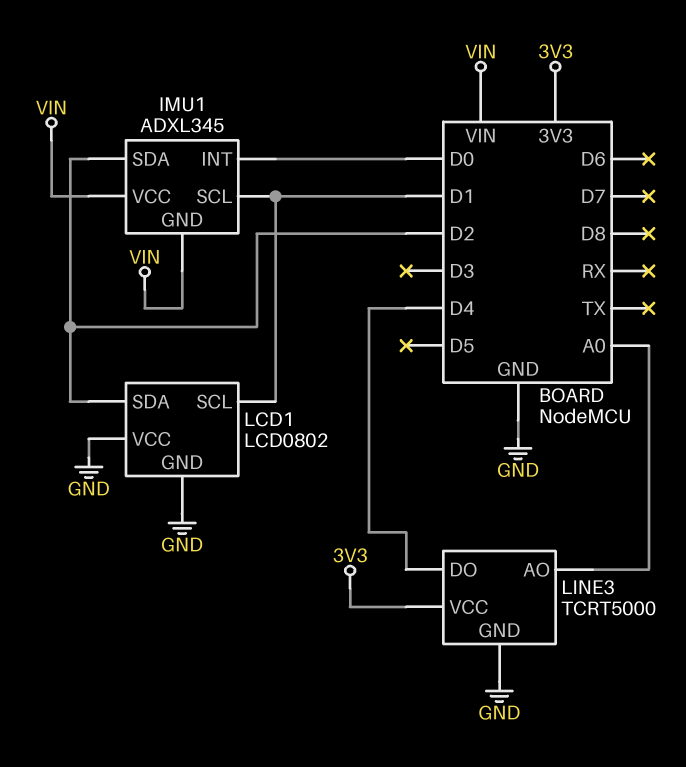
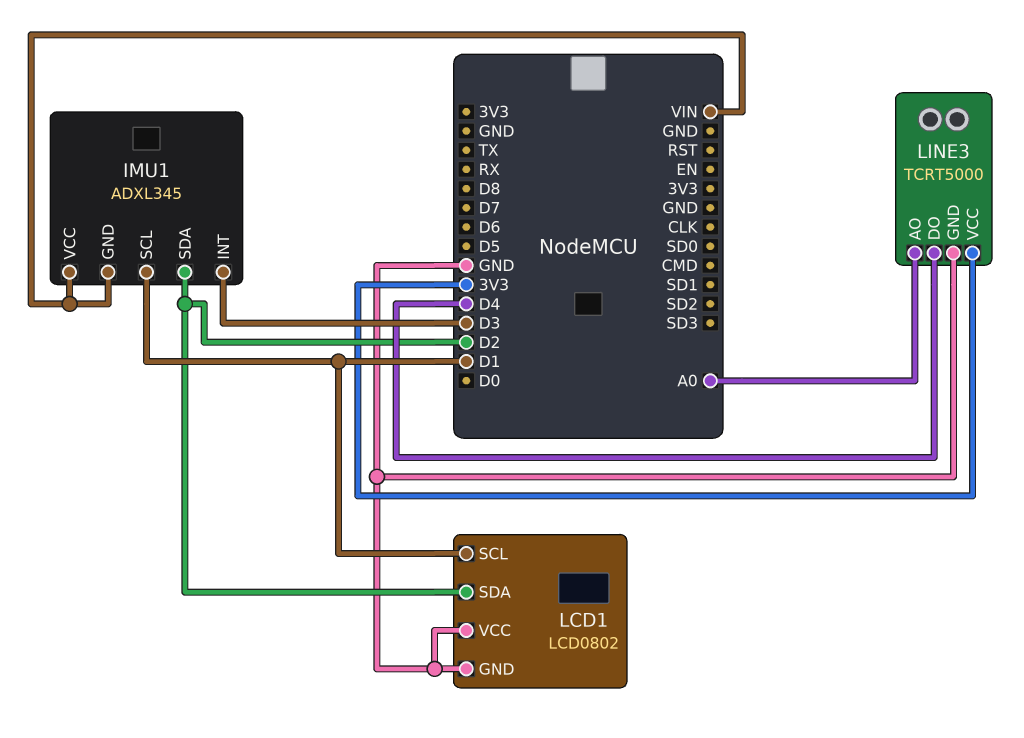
IMU1 pin INT: D0 -> D3

